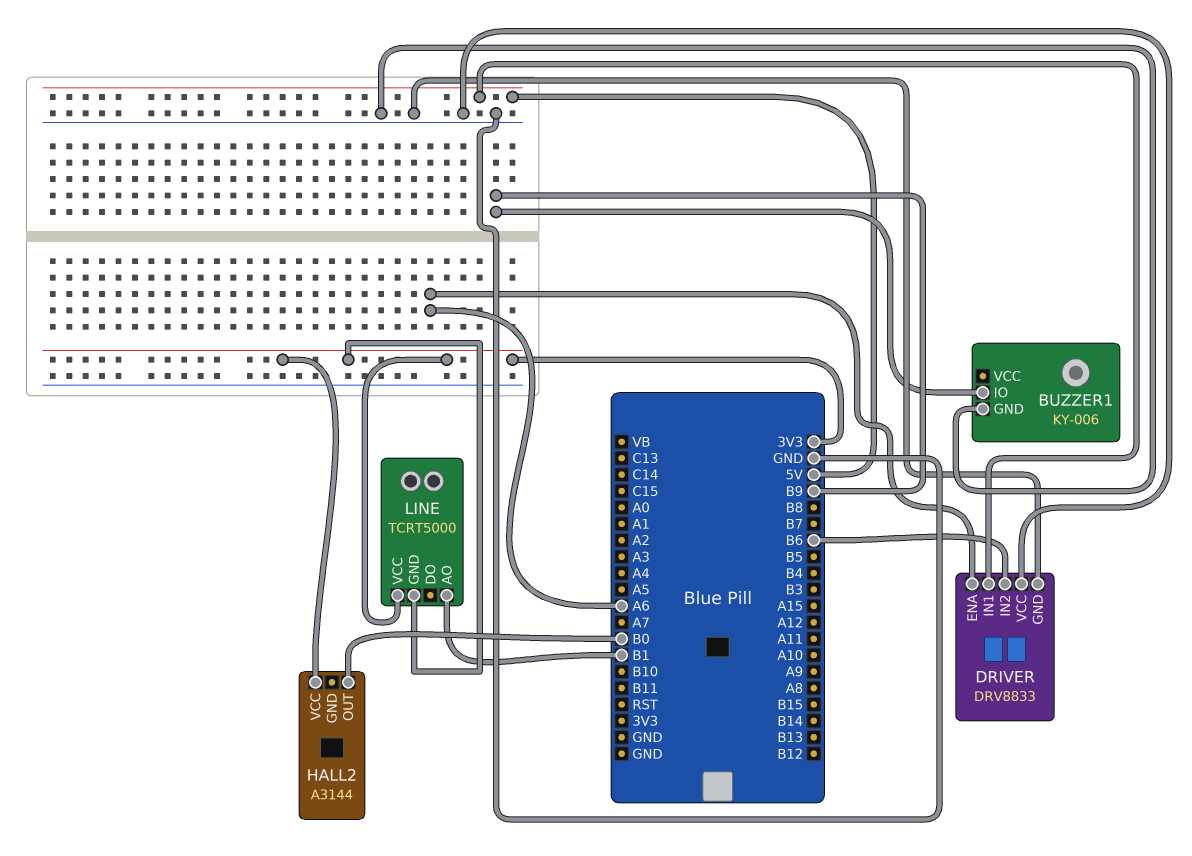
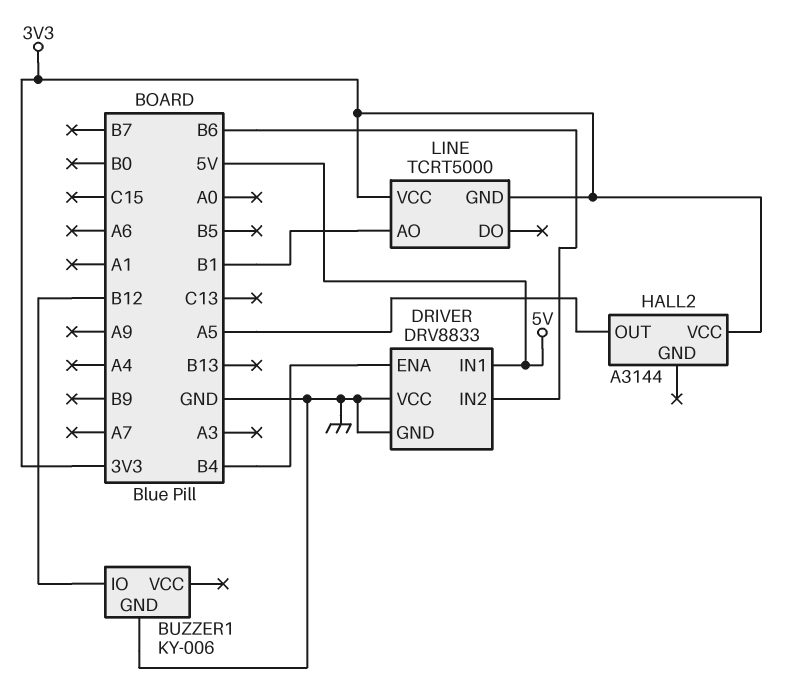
BUZZER1 pin IO: B9 -> B12
DRIVER pin ENA: A6 -> B4
HALL2 pin OUT: B0 -> A5

